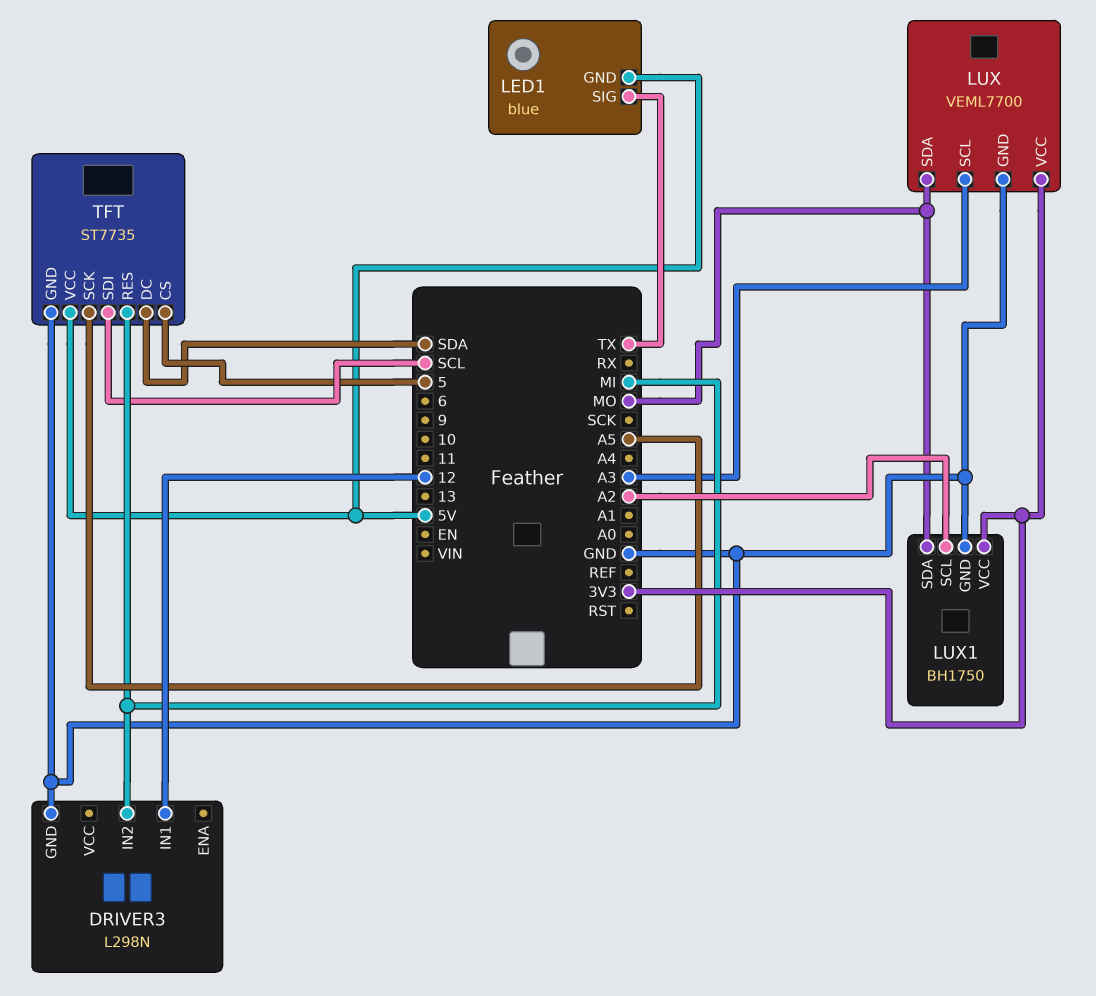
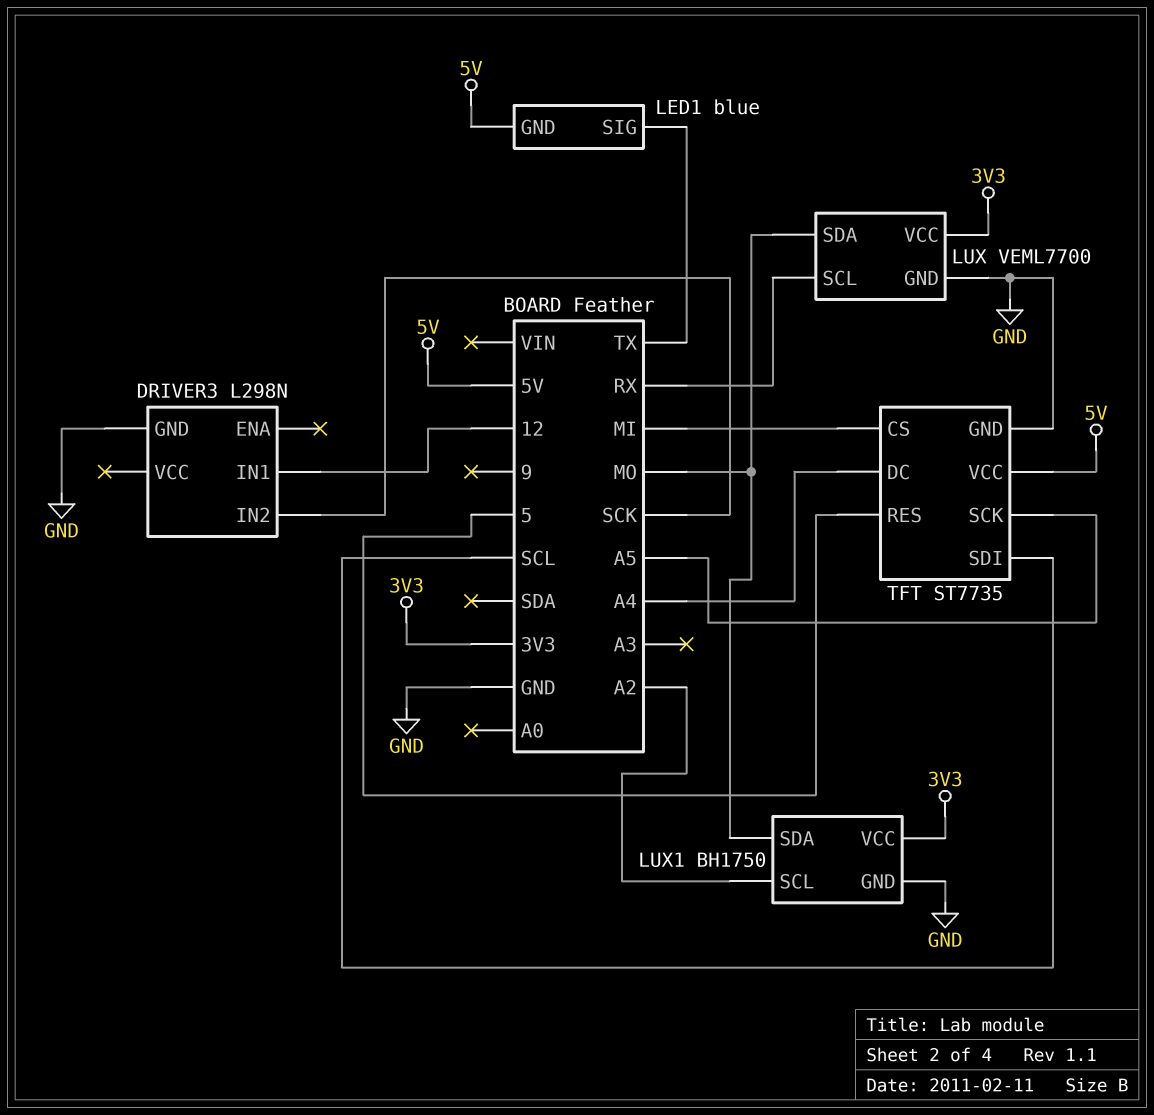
DRIVER3 pin IN2: MI -> SCK
LUX pin SCL: A3 -> RX
TFT pin CS: 5 -> MI
TFT pin DC: SDA -> A4
TFT pin RES: MI -> 5

